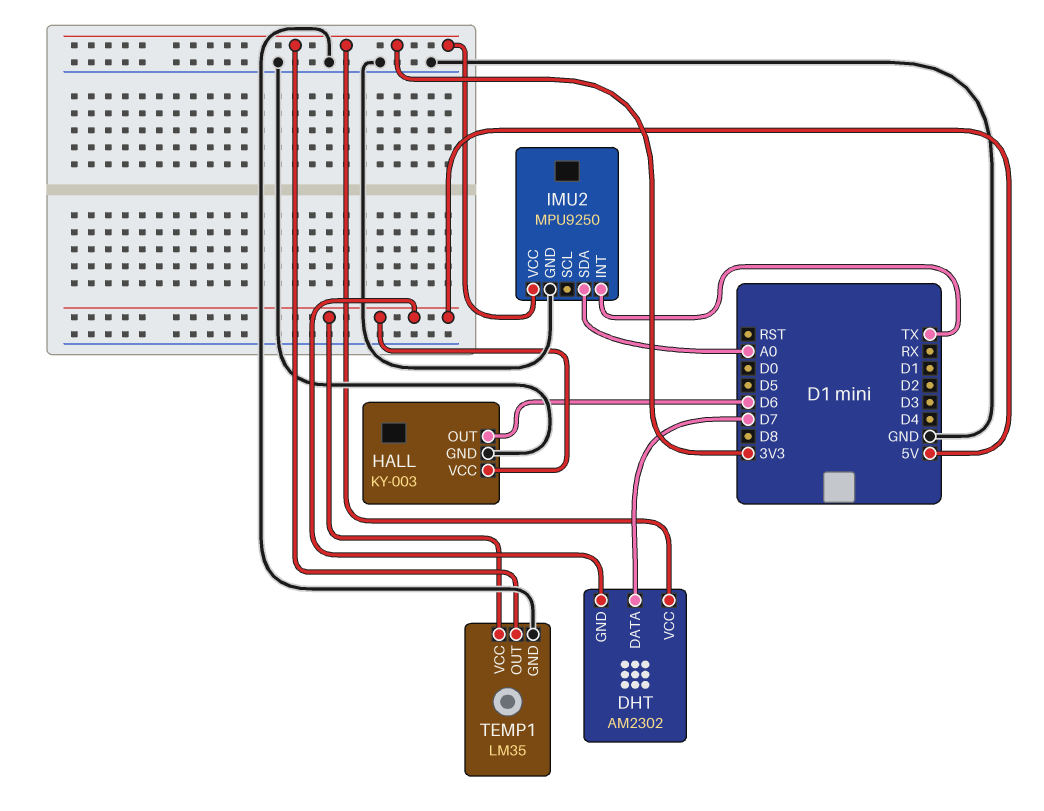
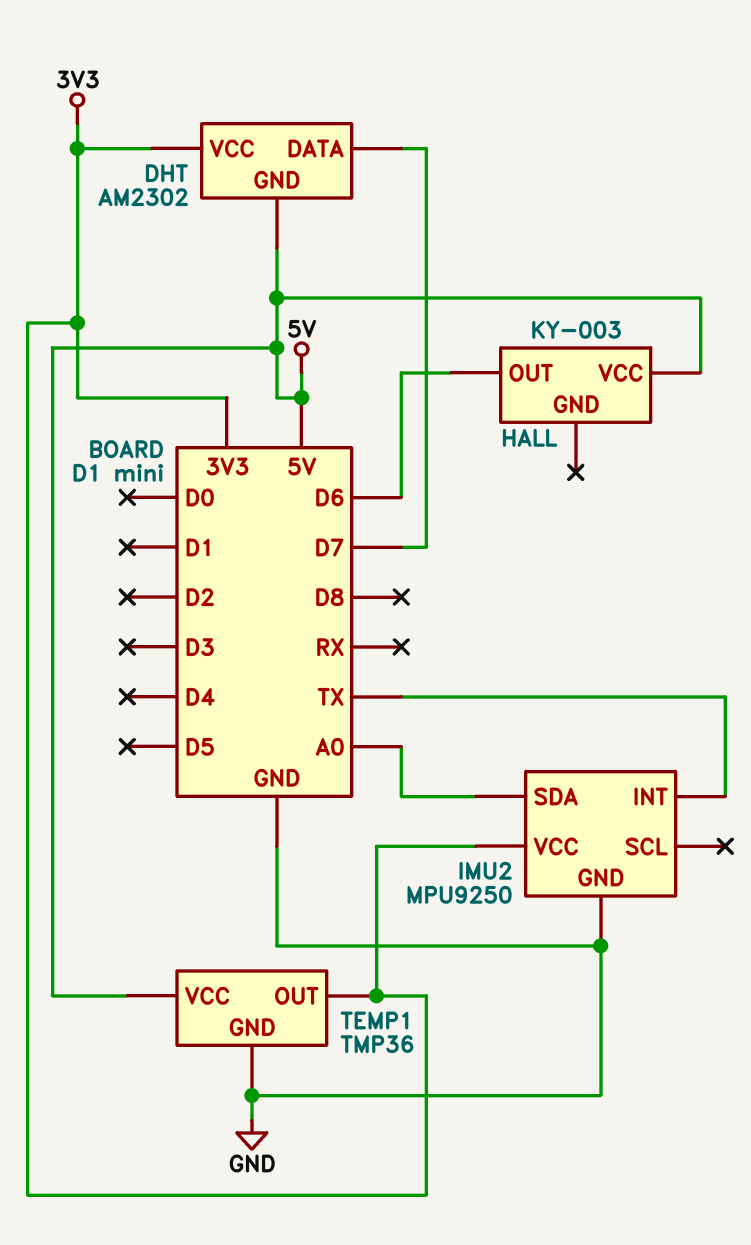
HALL pin GND: GND -> none
TEMP1: LM35 -> TMP36

